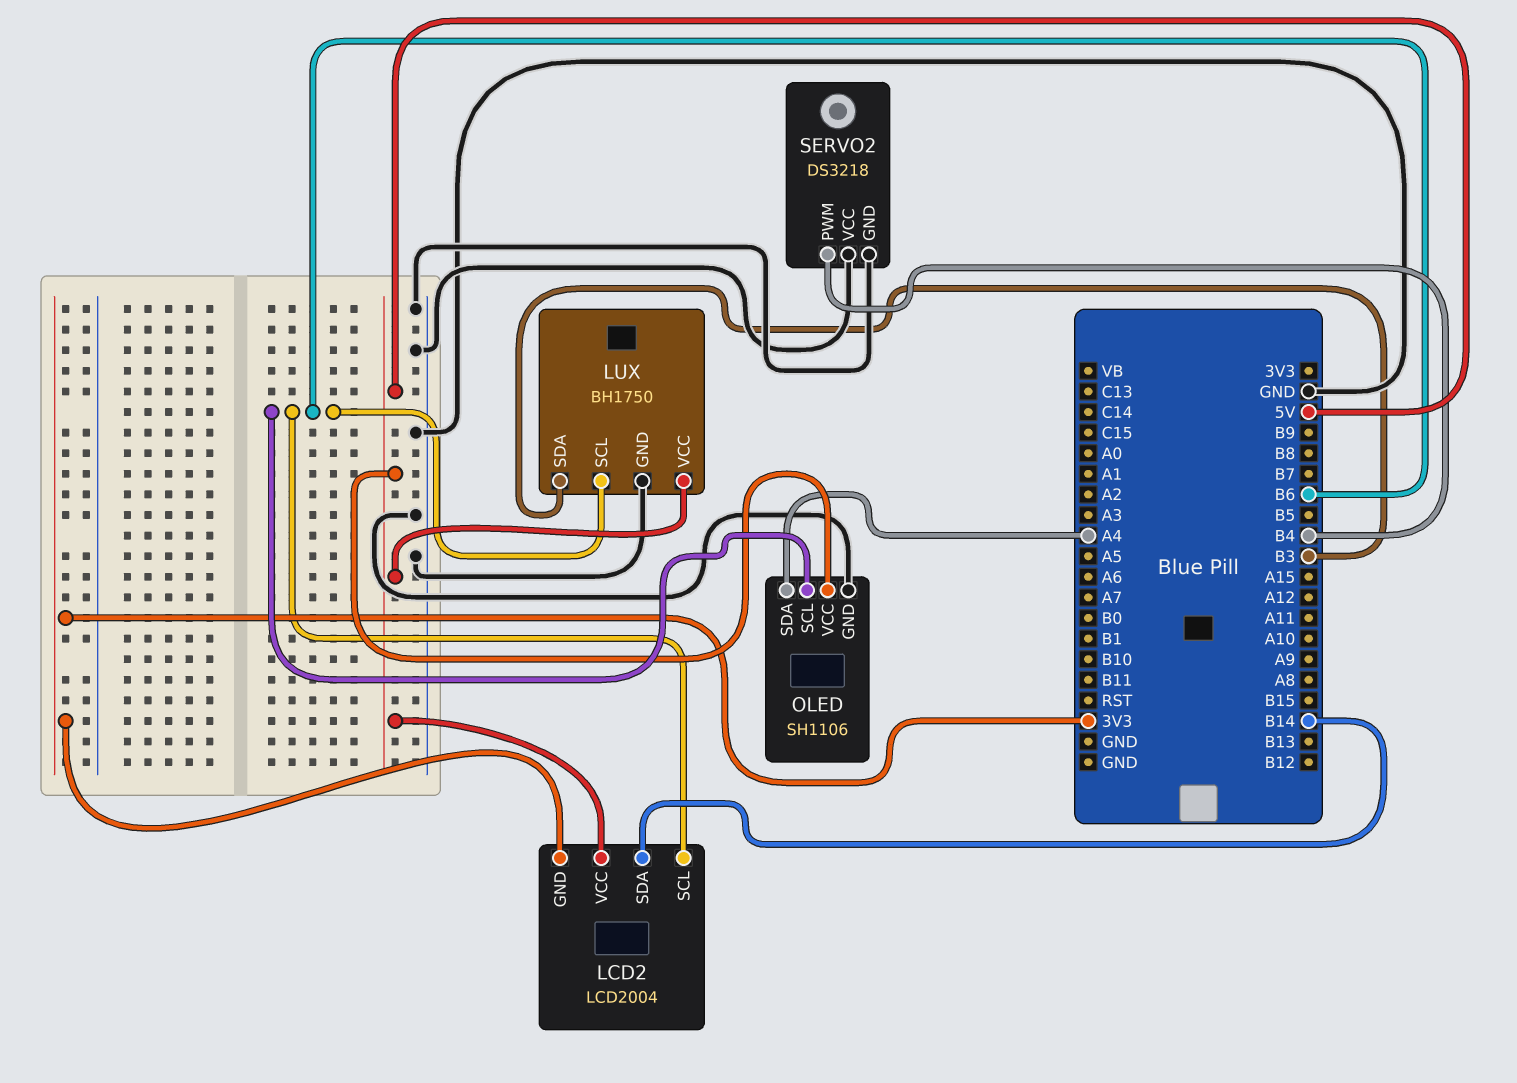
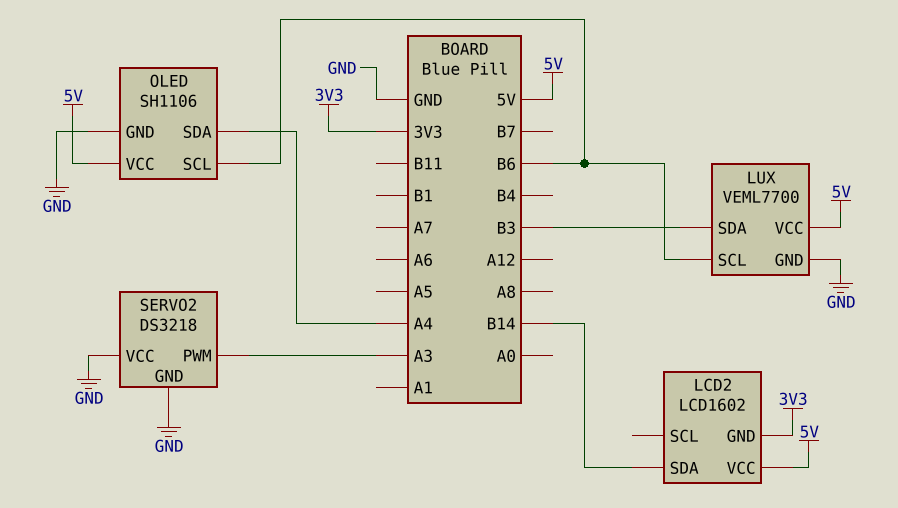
LCD2: LCD2004 -> LCD1602
LCD2 pin SCL: B6 -> none
LUX: BH1750 -> VEML7700
SERVO2 pin PWM: B4 -> A3

